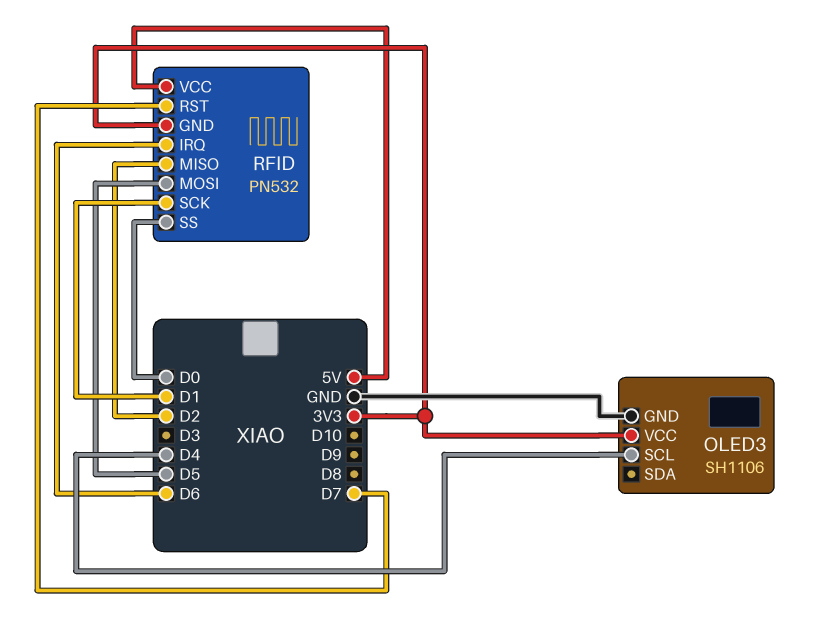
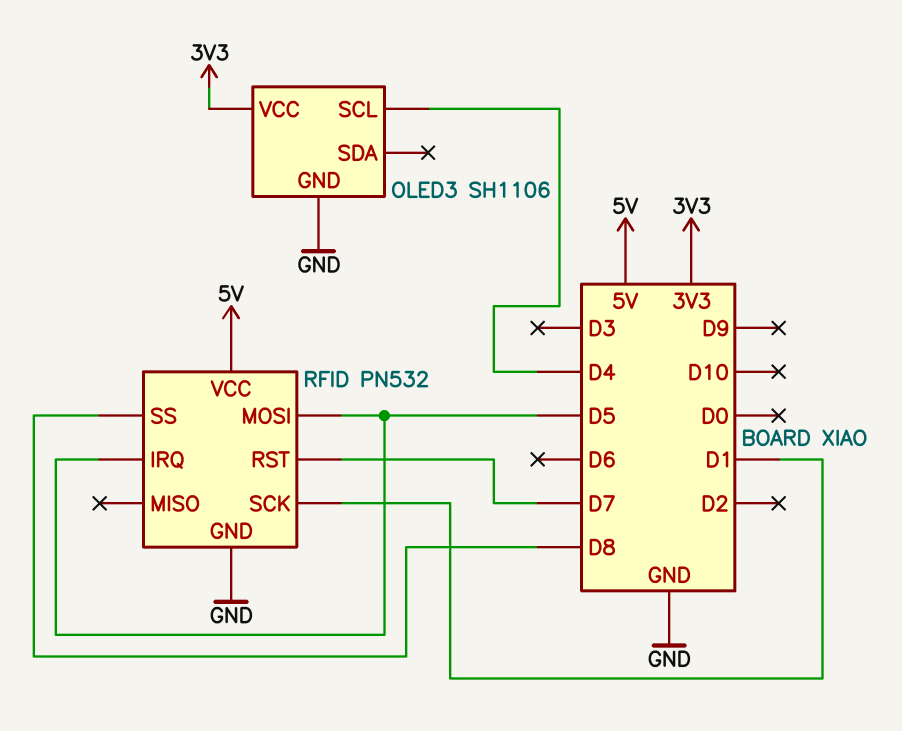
RFID pin GND: 3V3 -> GND
RFID pin IRQ: D6 -> D5
RFID pin MISO: D2 -> none
RFID pin SS: D0 -> D8

